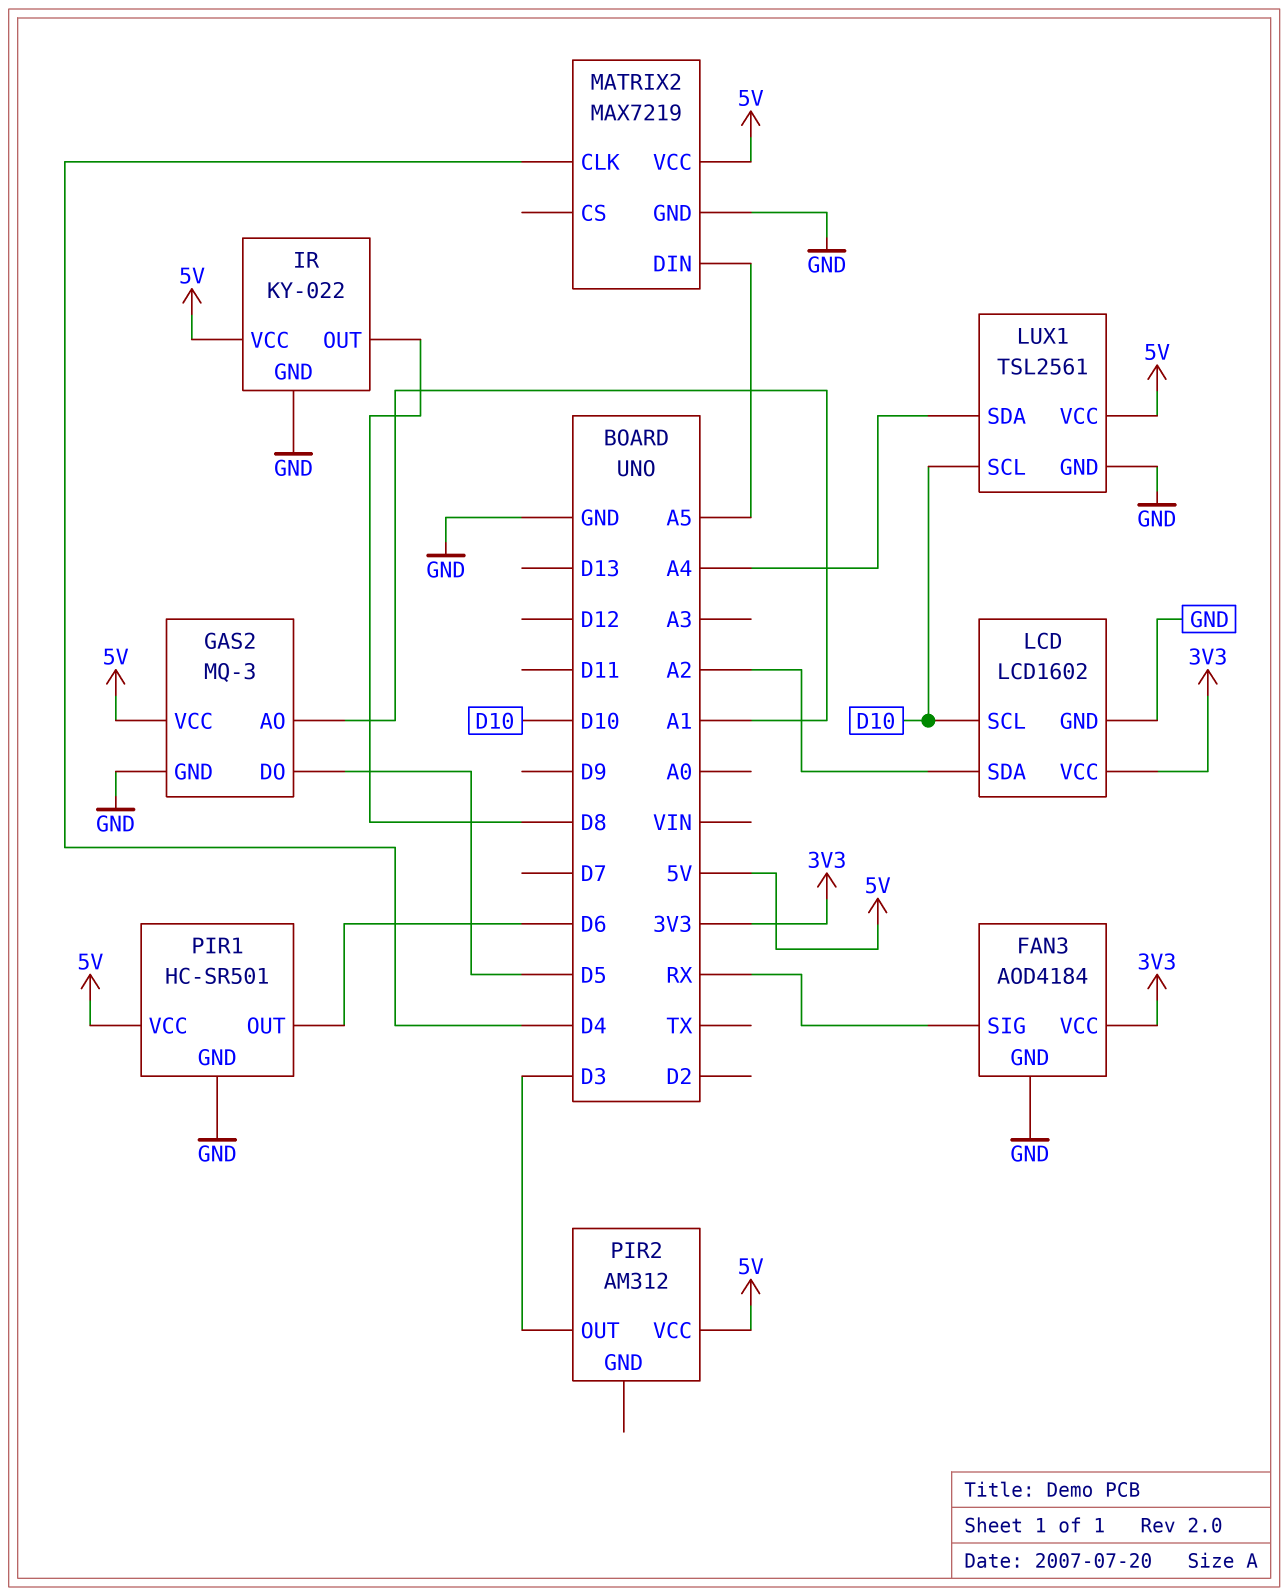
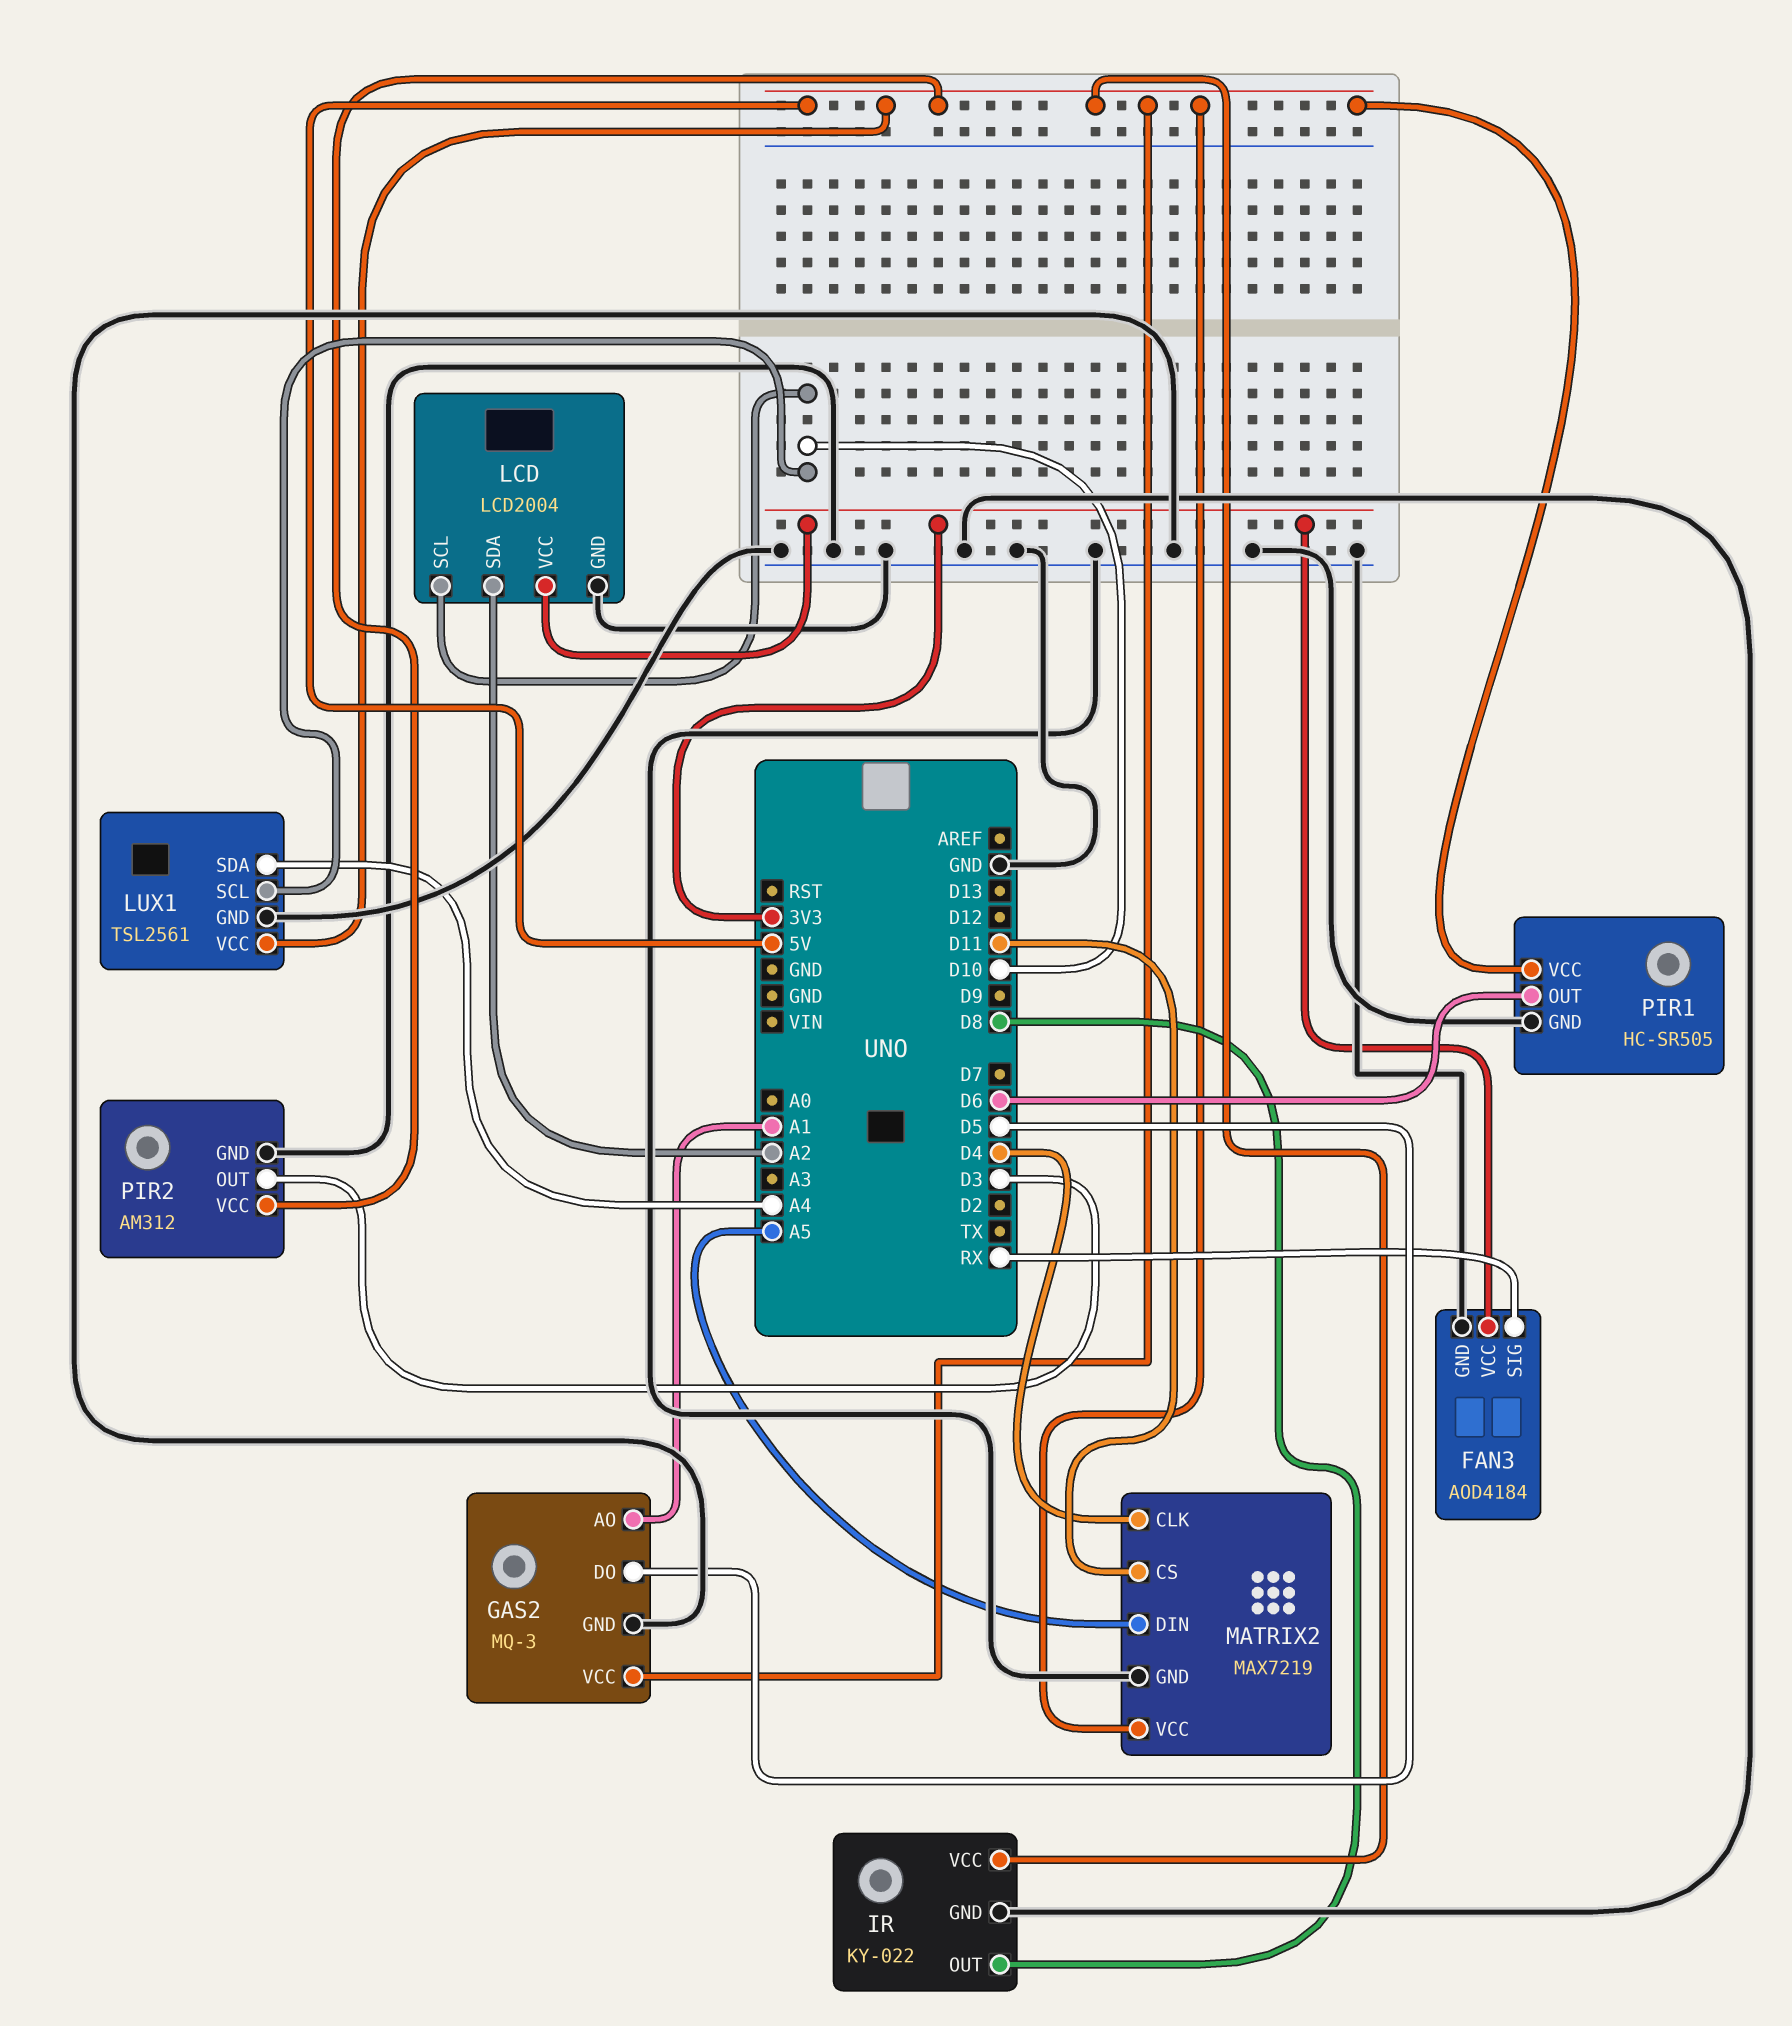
LCD: LCD1602 -> LCD2004
MATRIX2 pin CS: none -> D11
PIR1: HC-SR501 -> HC-SR505
PIR2 pin GND: none -> GND

